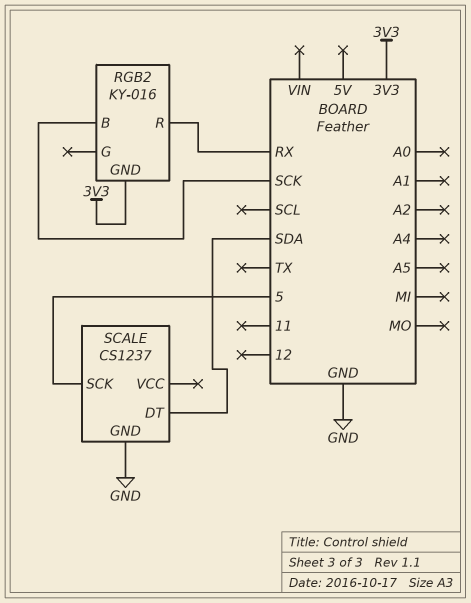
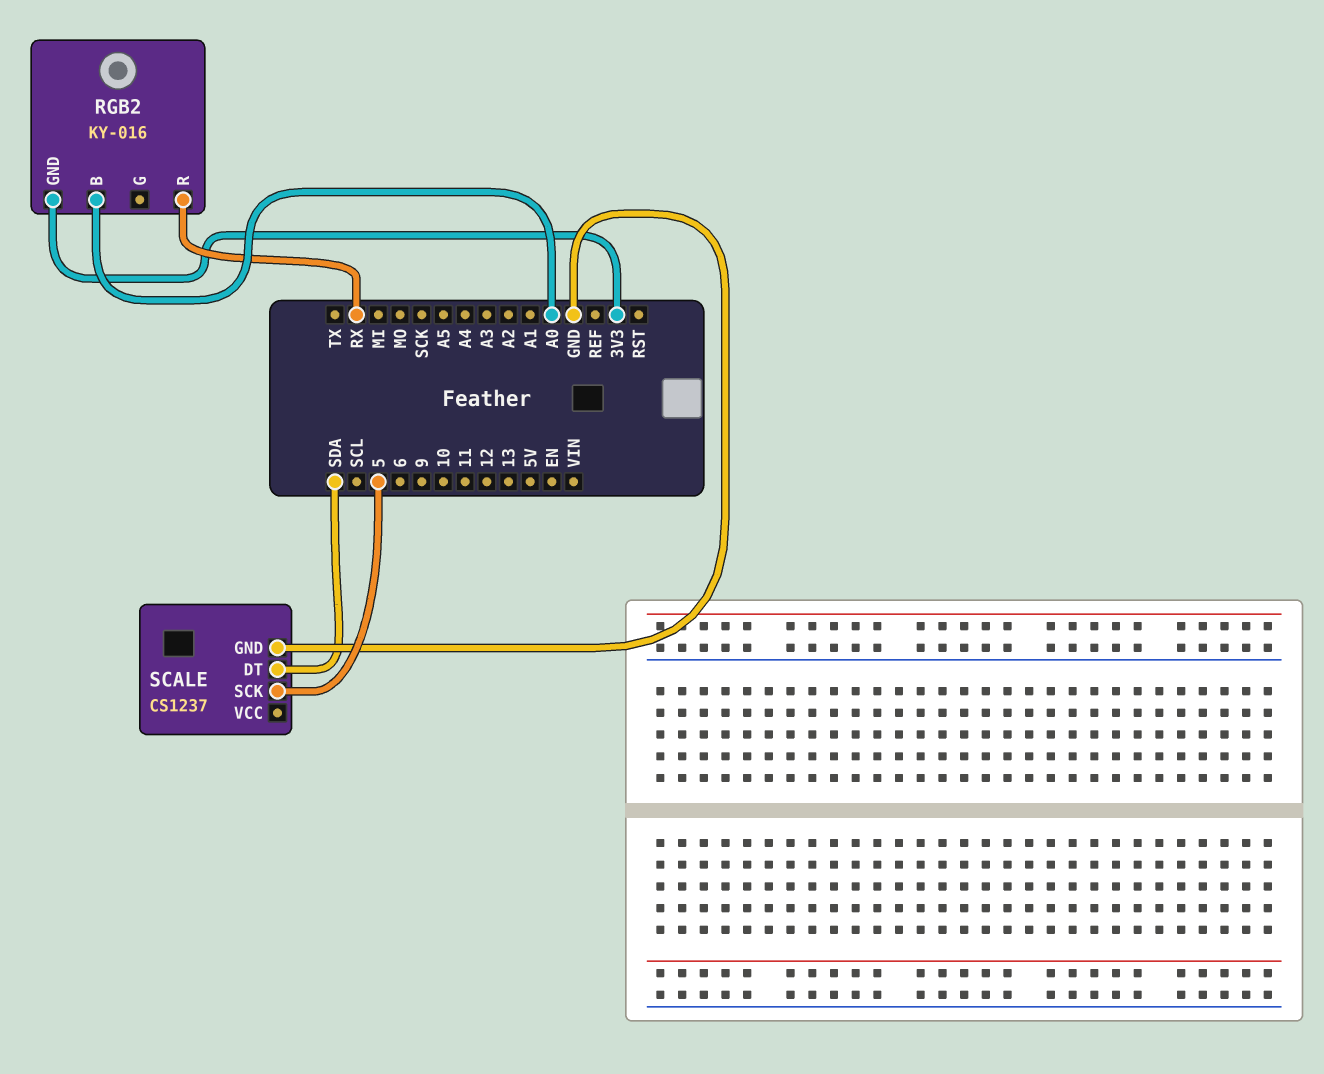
RGB2 pin B: SCK -> A0

